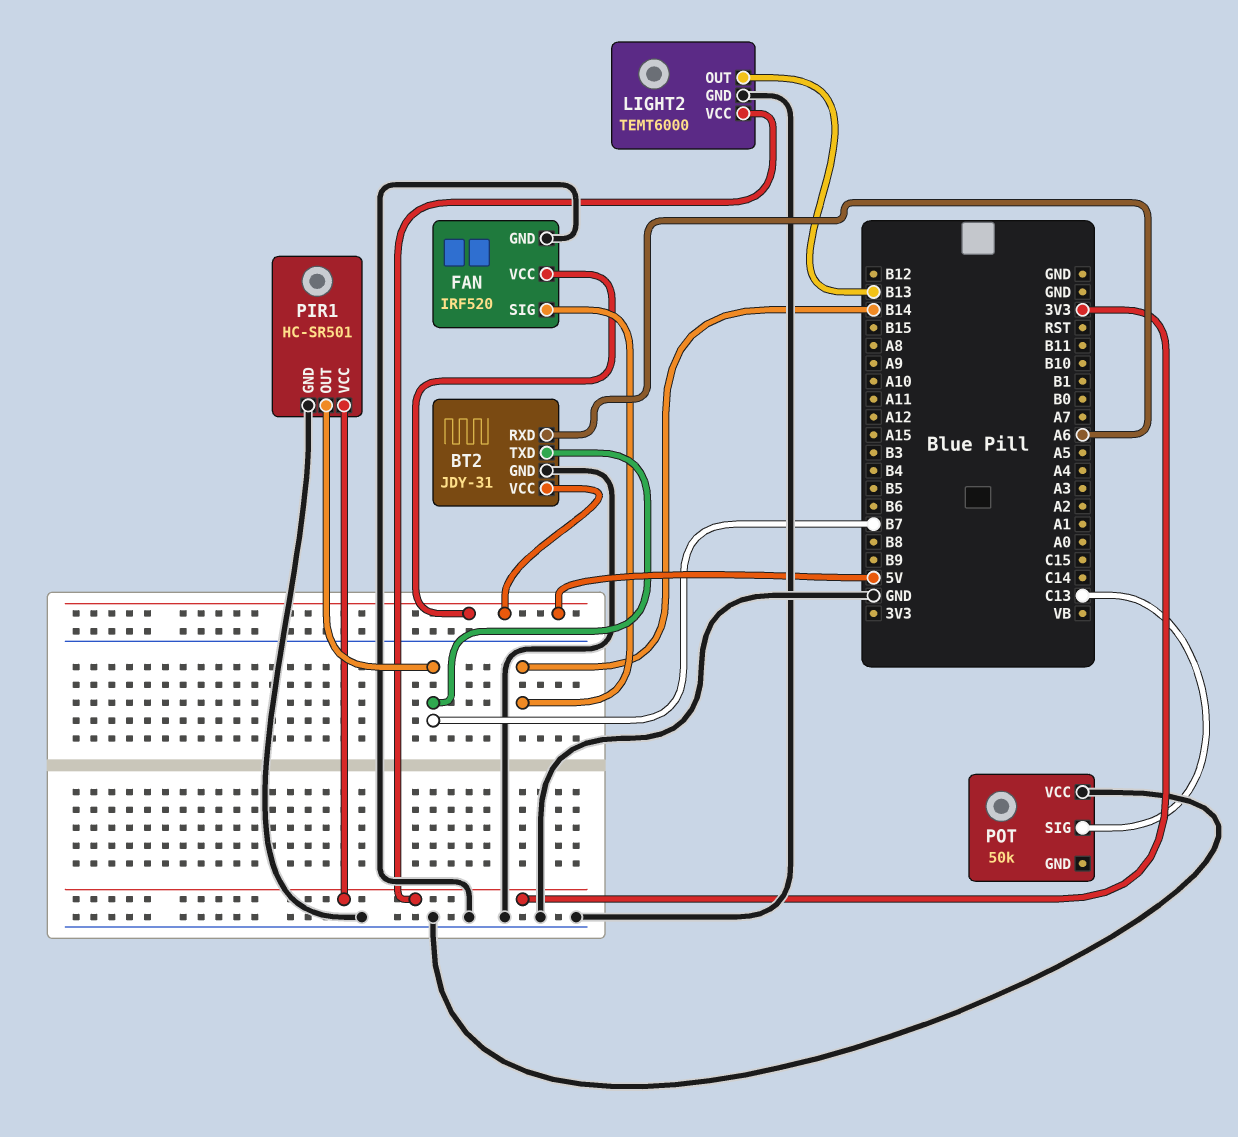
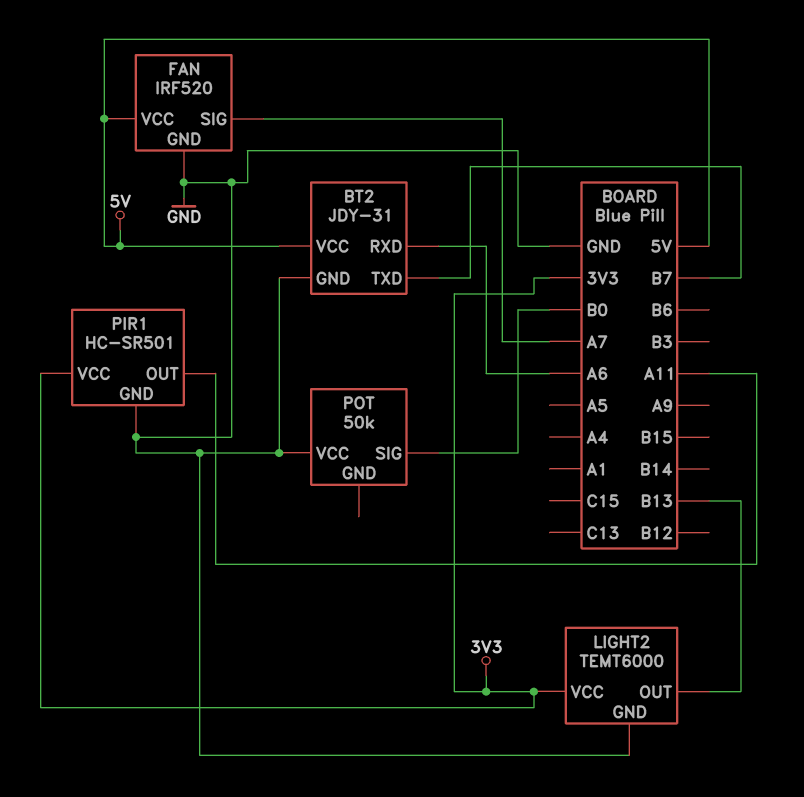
FAN pin SIG: B14 -> A7
PIR1 pin OUT: B7 -> A11
POT pin SIG: C13 -> B0

